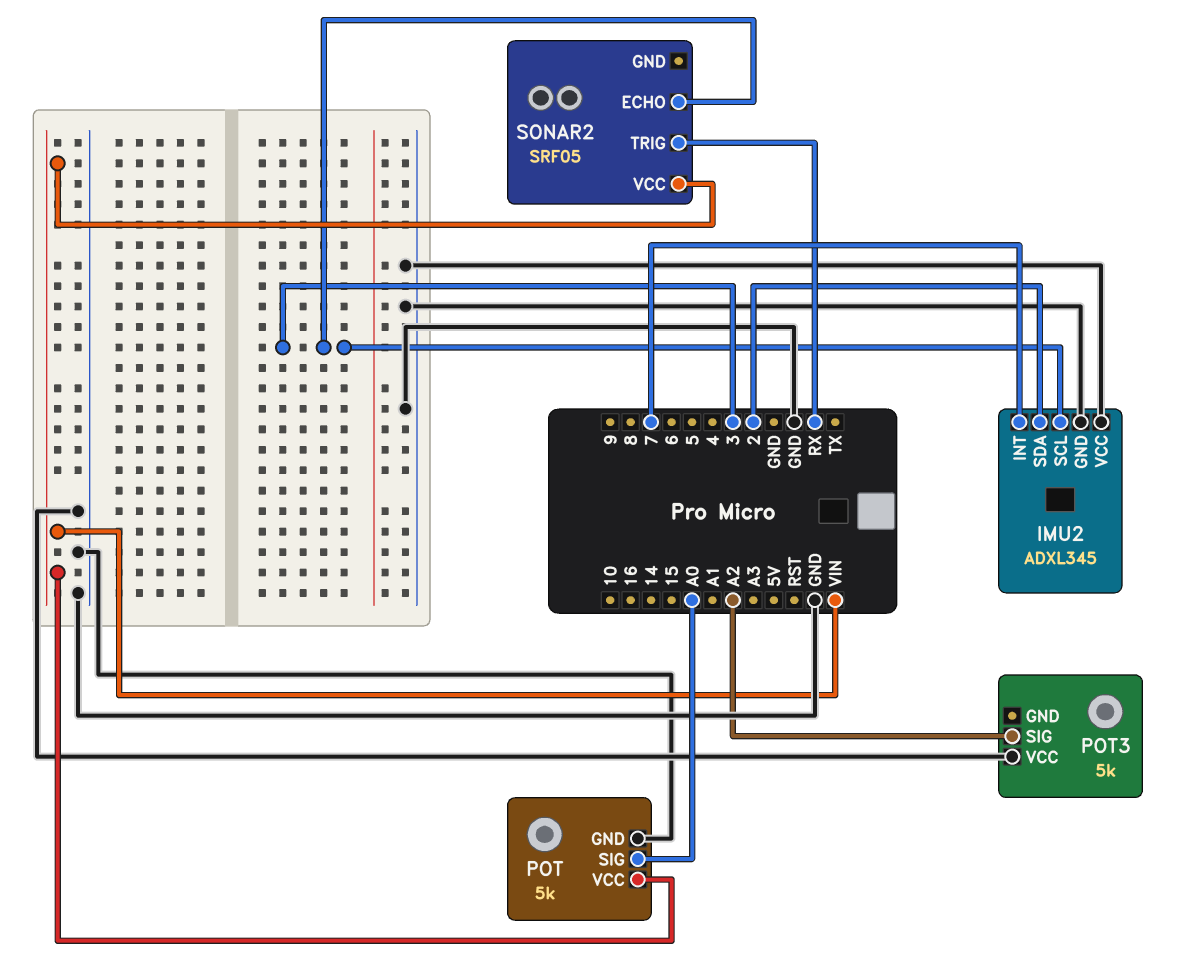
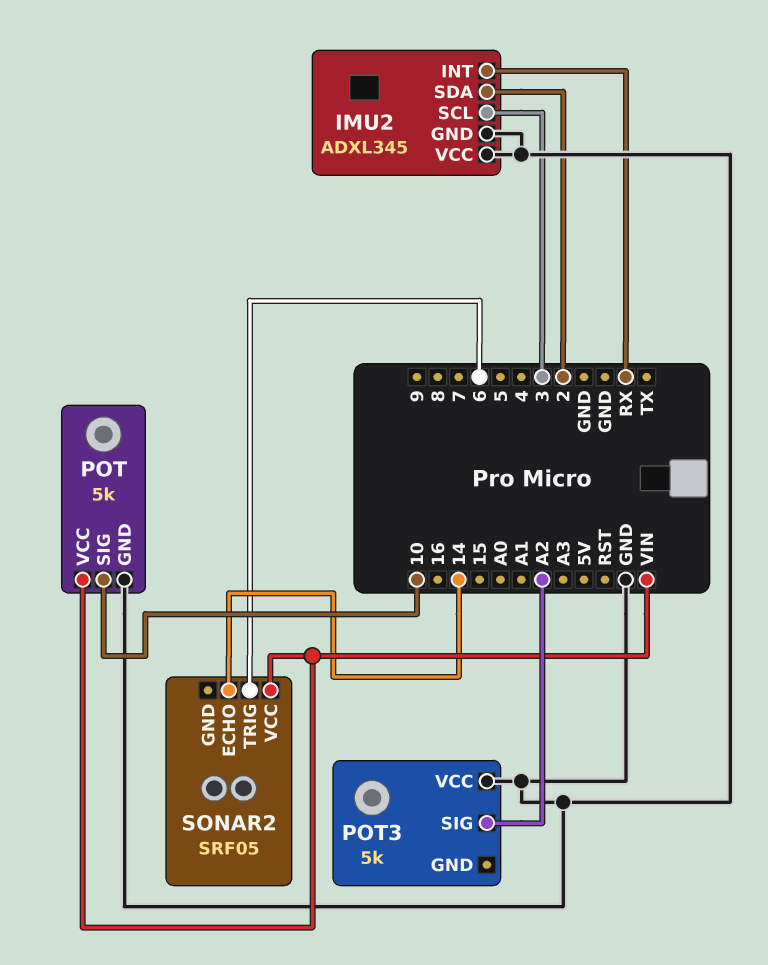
IMU2 pin INT: 7 -> RX
POT pin SIG: A0 -> 10
SONAR2 pin ECHO: 3 -> 14
SONAR2 pin TRIG: RX -> 6

